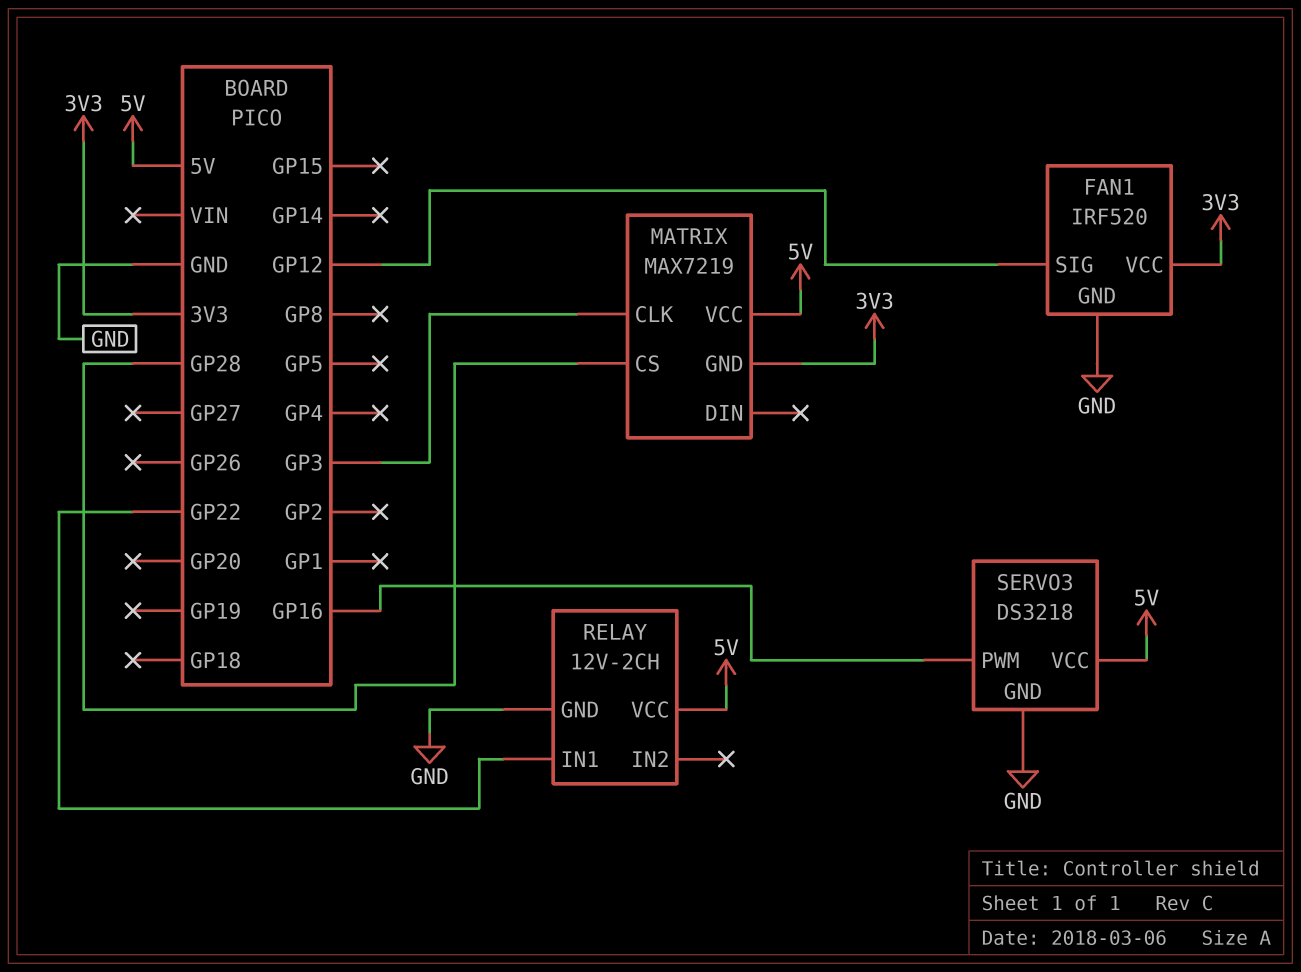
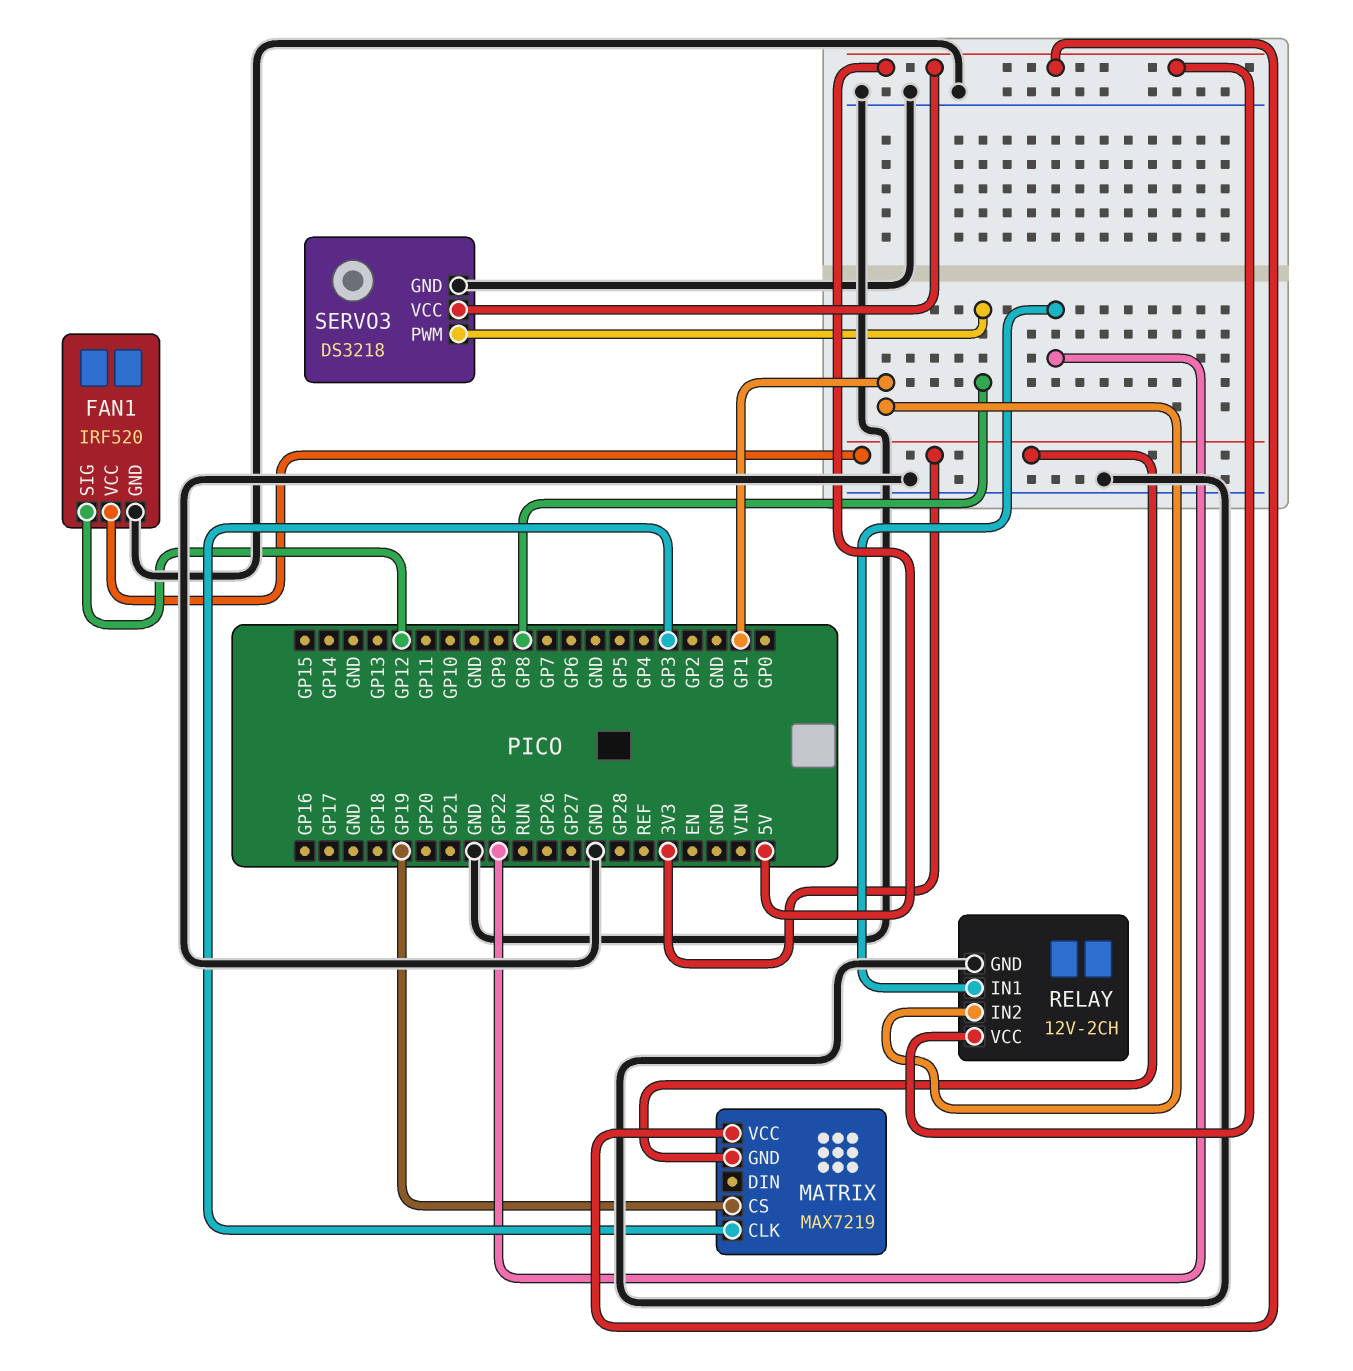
MATRIX pin CS: GP28 -> GP19
RELAY pin IN2: none -> GP1
SERVO3 pin PWM: GP16 -> GP8

